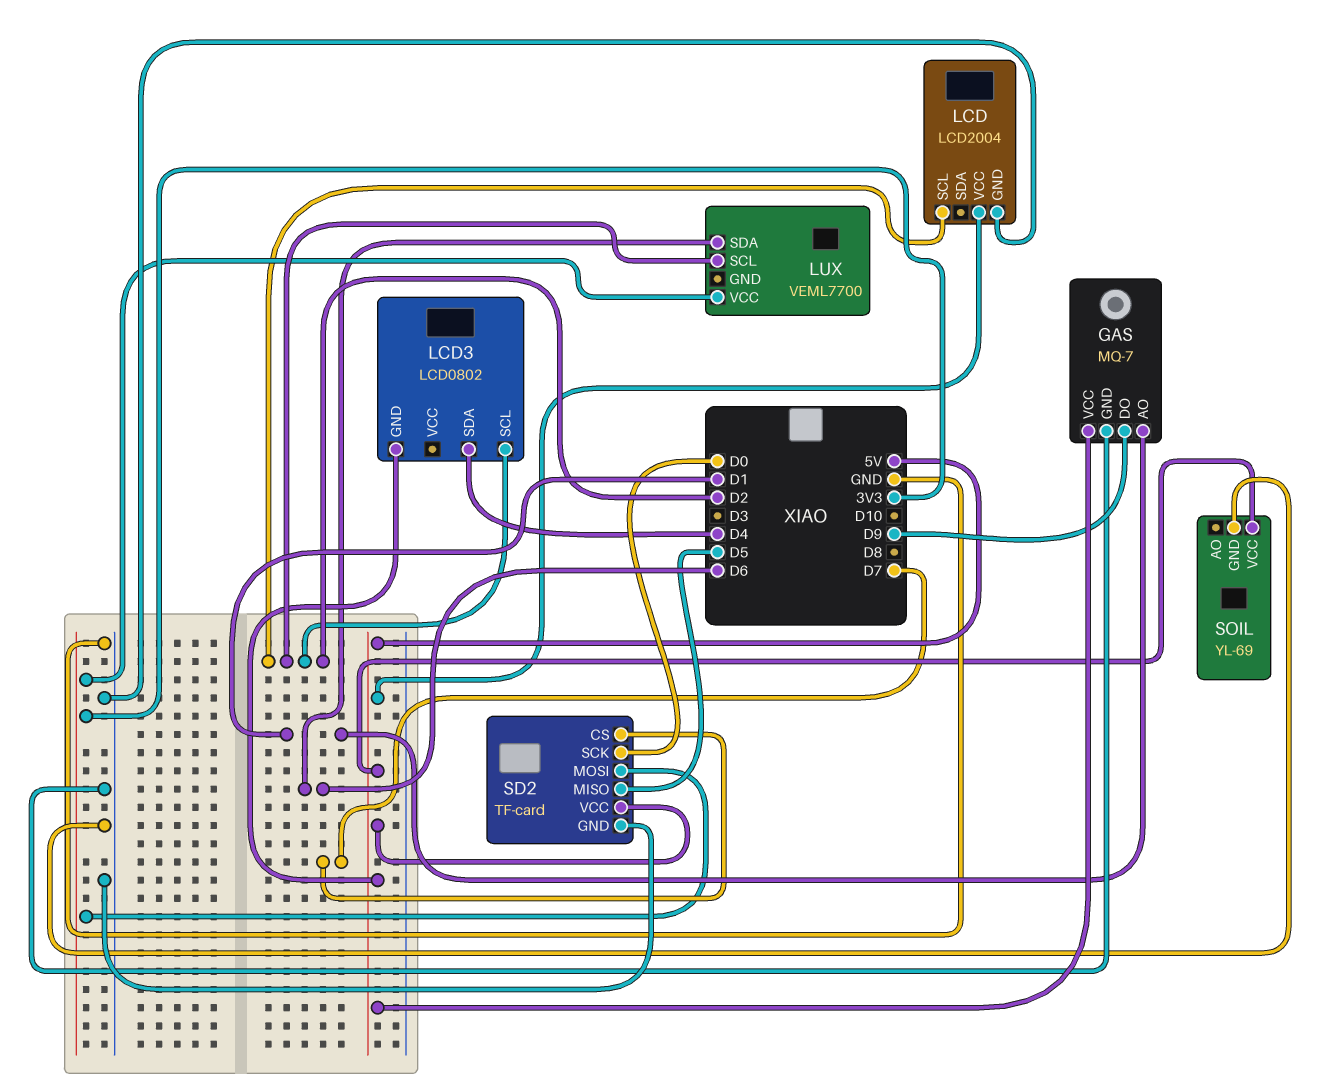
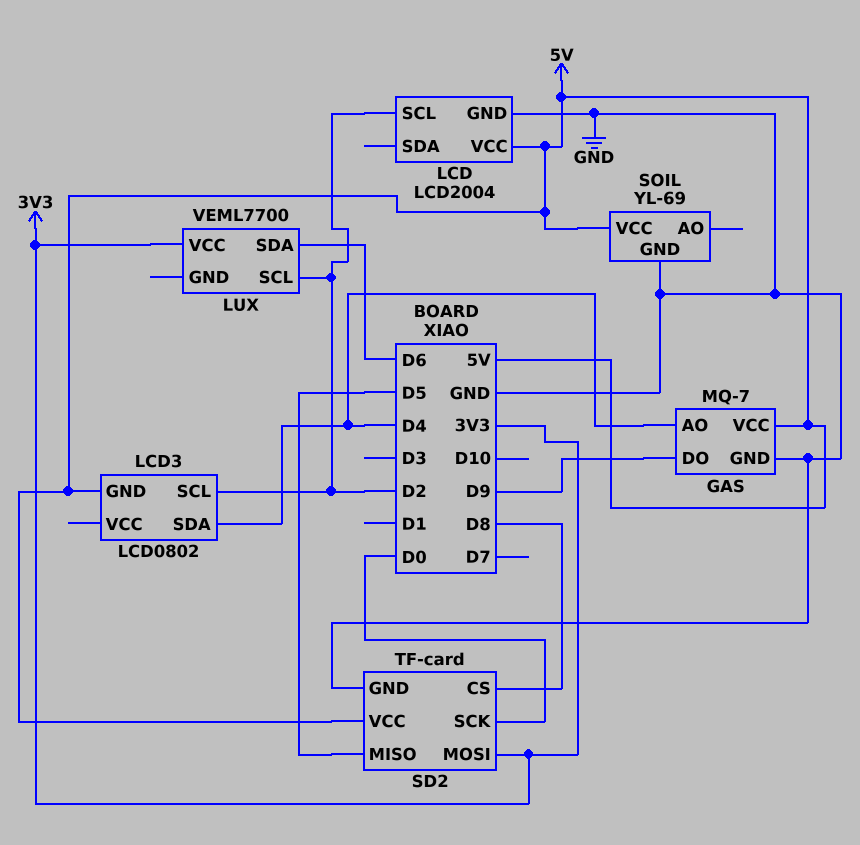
GAS pin AO: D1 -> D4
SD2 pin CS: D7 -> D8

